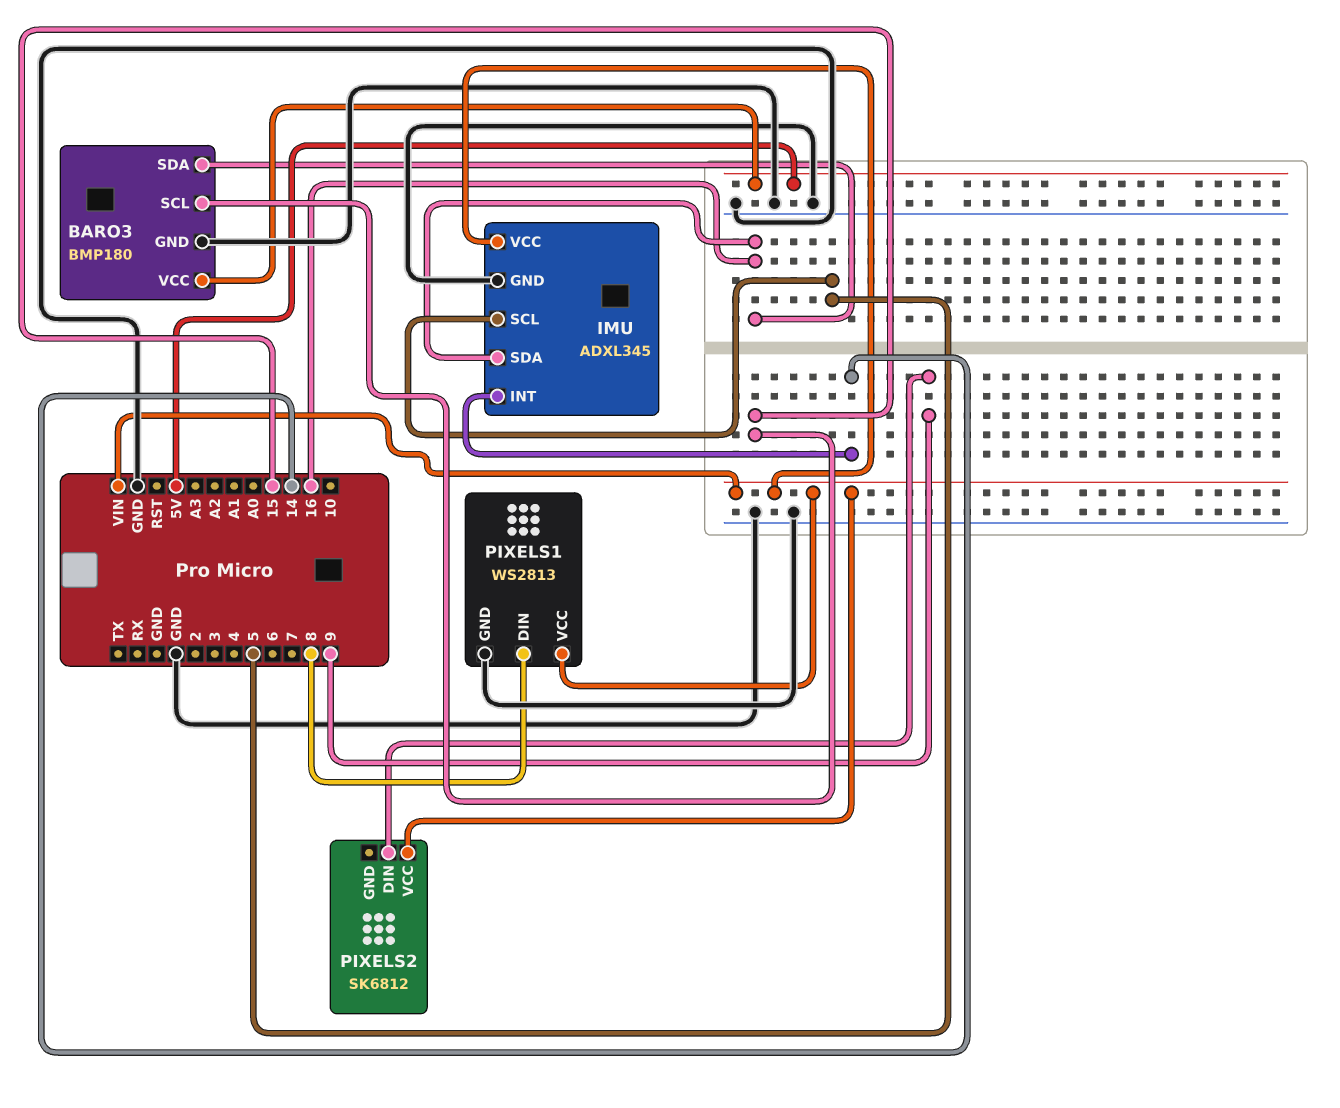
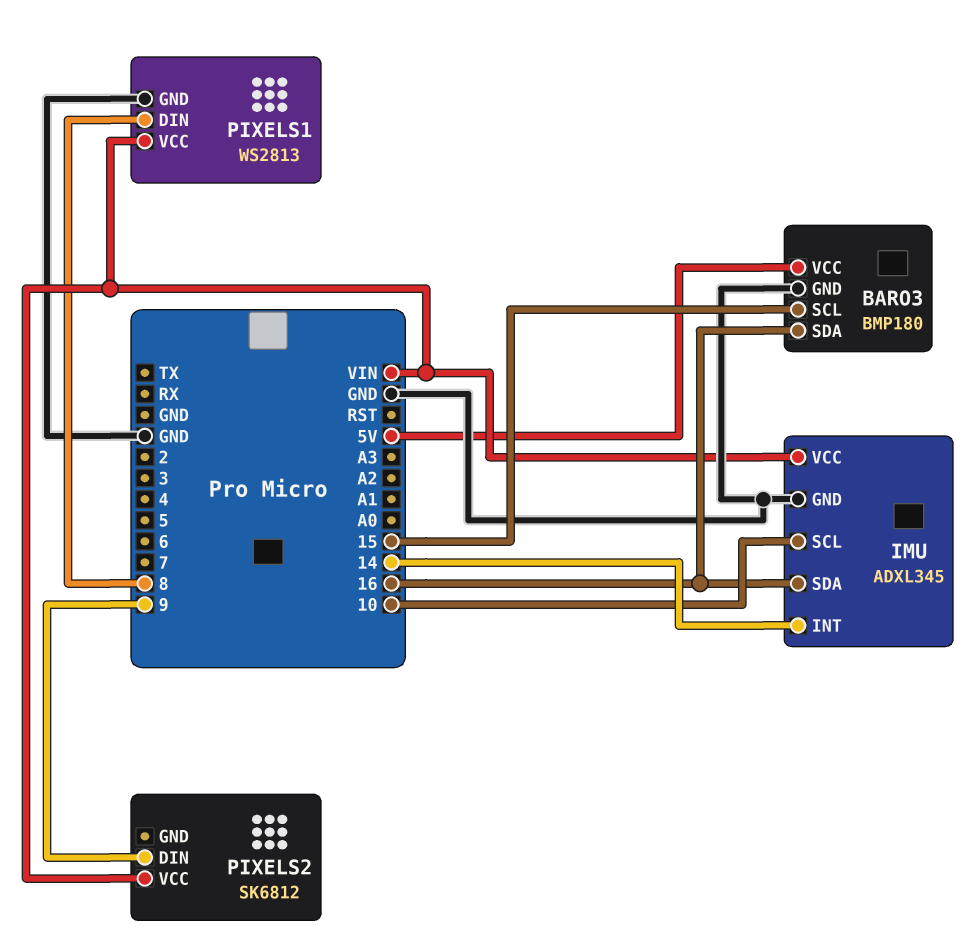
IMU pin SCL: 5 -> 10

